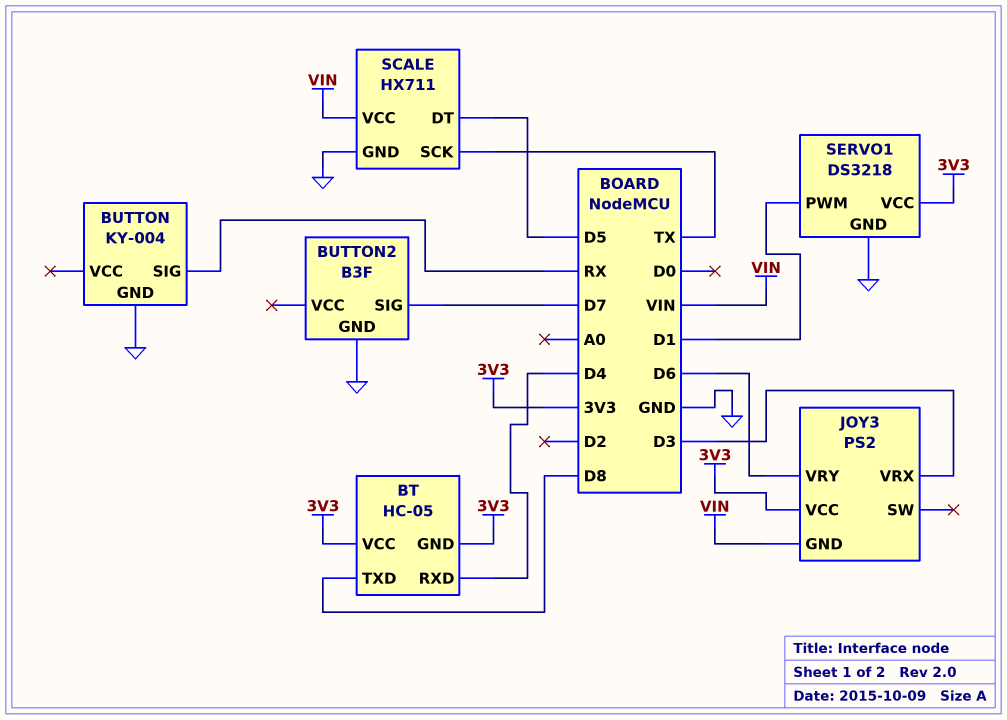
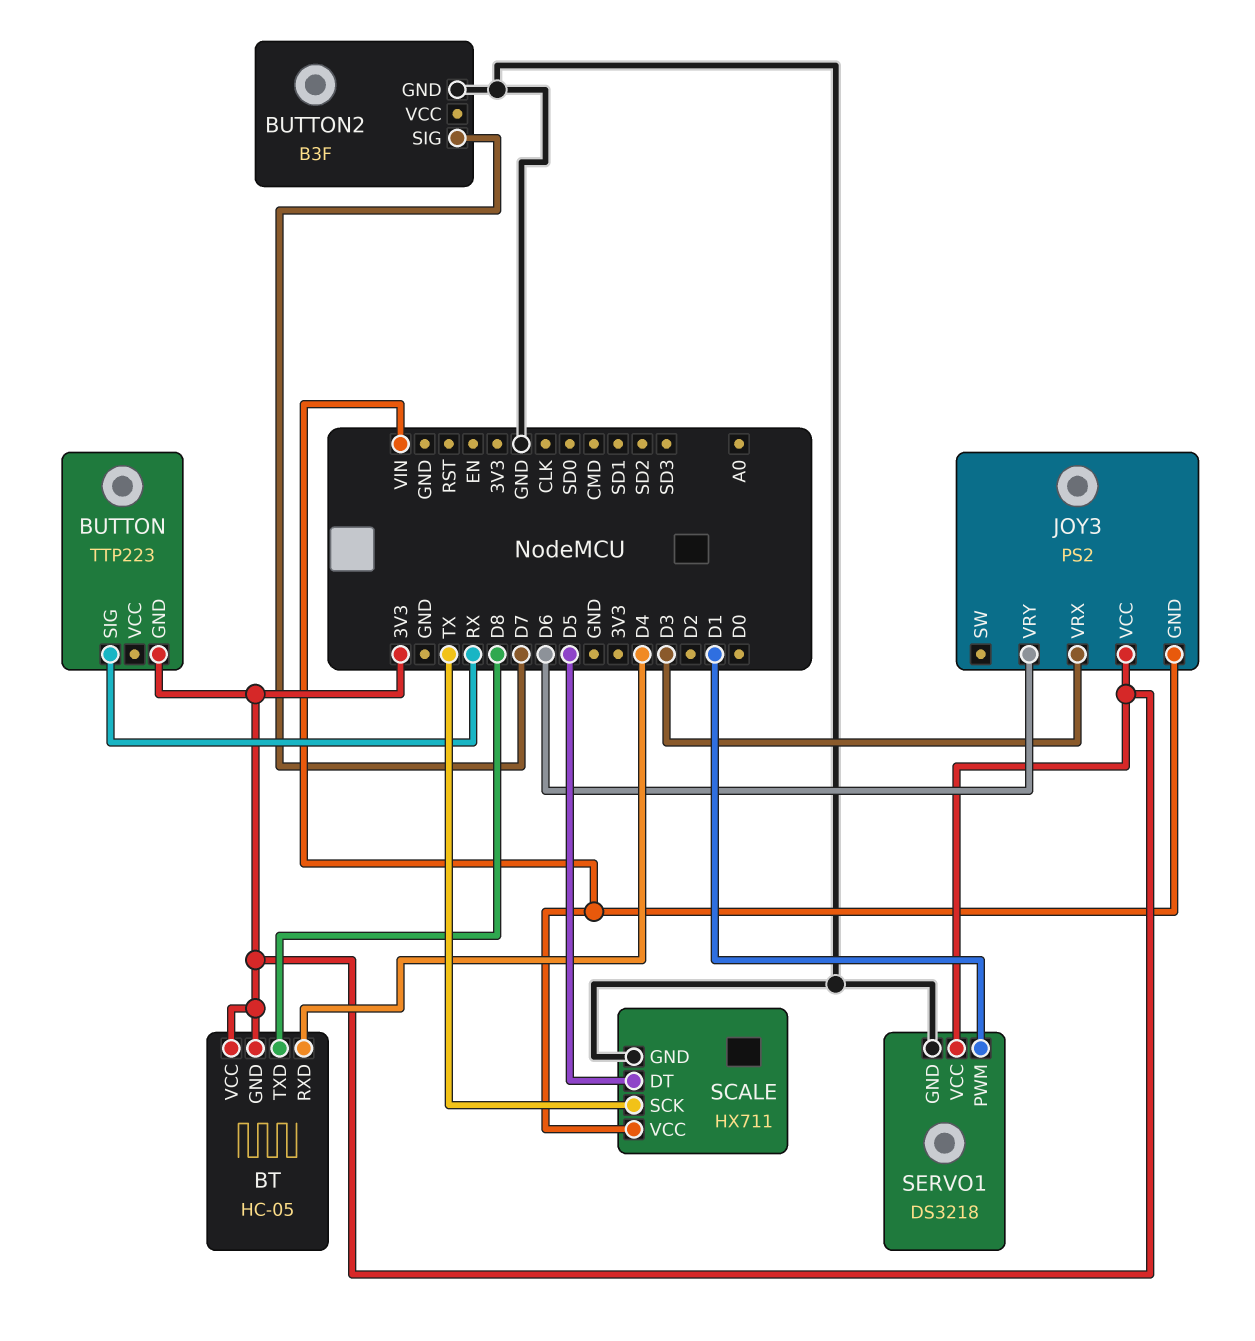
BUTTON: KY-004 -> TTP223
BUTTON pin GND: GND -> 3V3

